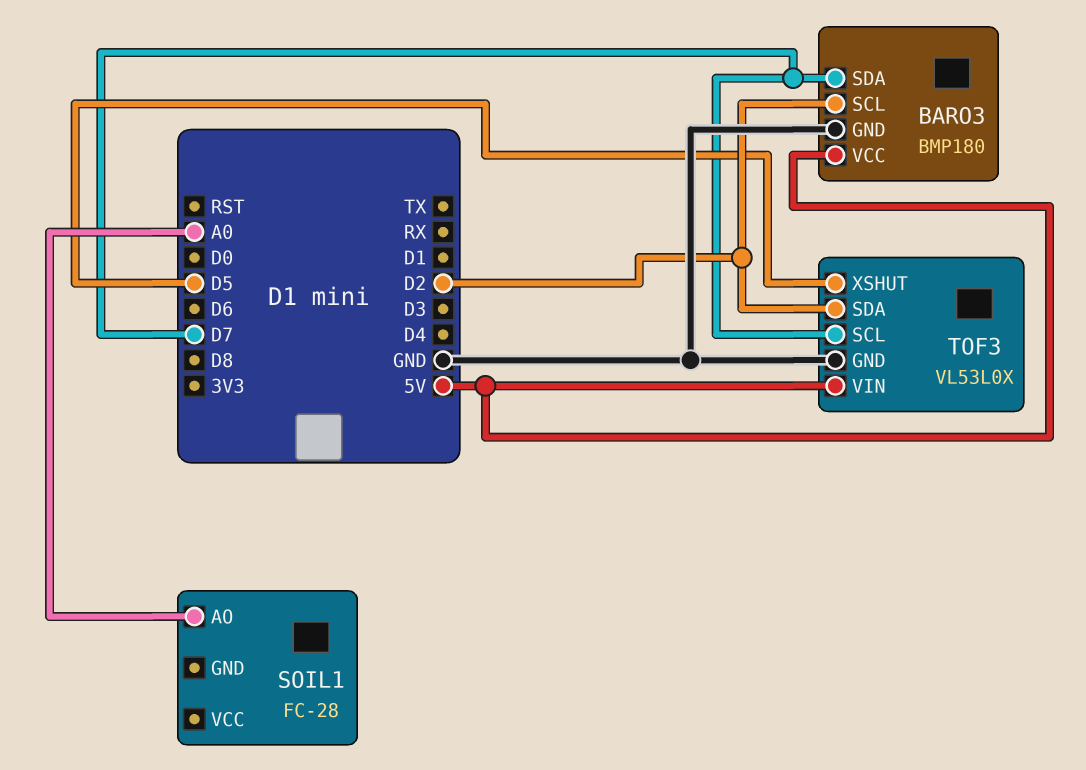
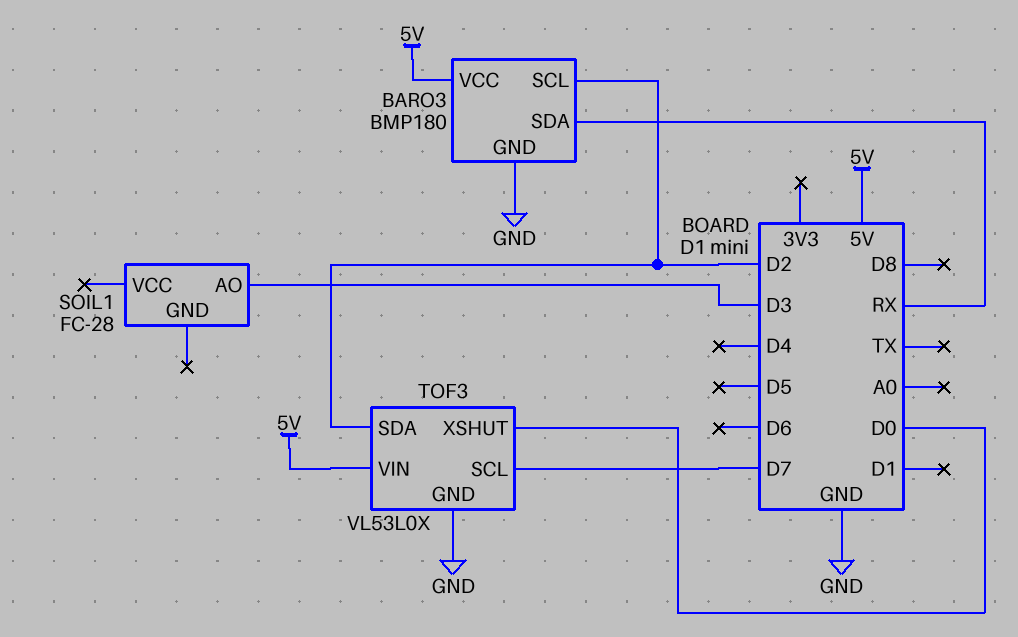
BARO3 pin SDA: D7 -> RX
SOIL1 pin AO: A0 -> D3
TOF3 pin XSHUT: D5 -> D0

